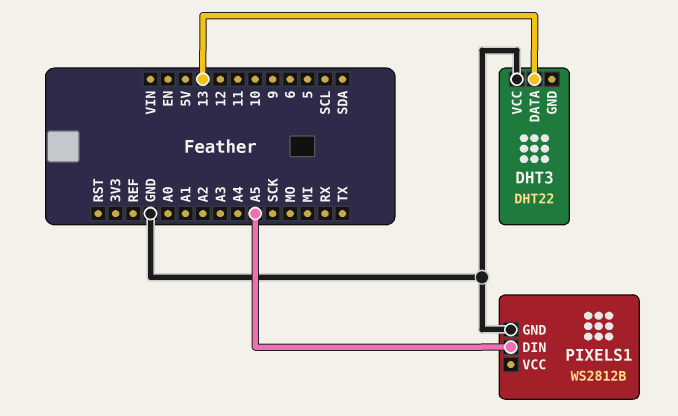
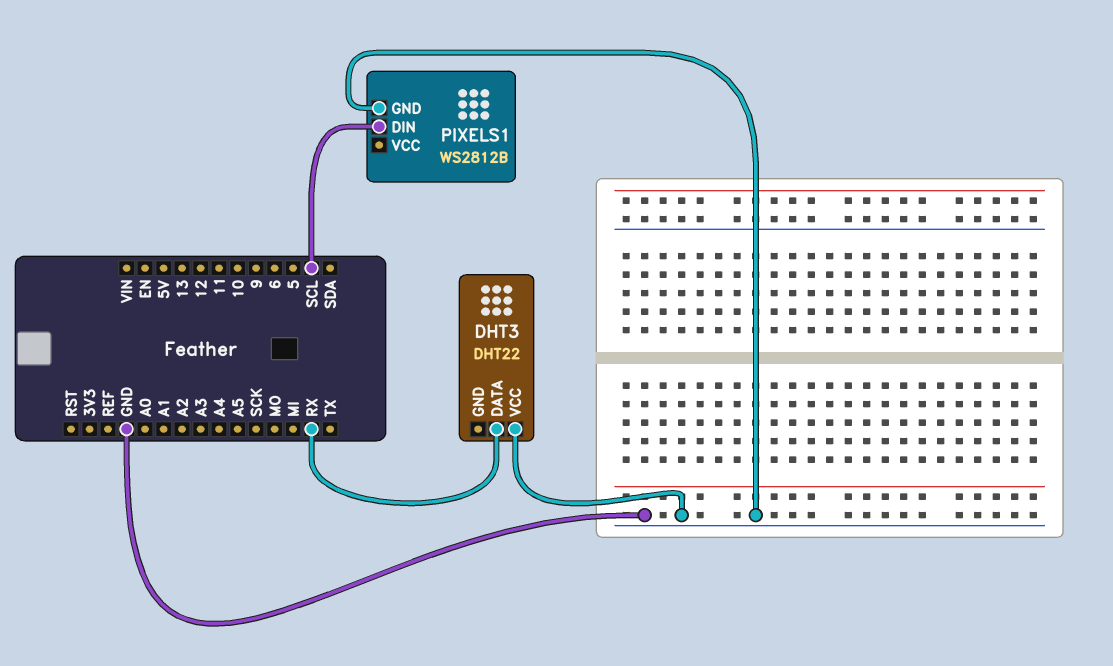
DHT3 pin DATA: 13 -> RX
PIXELS1 pin DIN: A5 -> SCL

